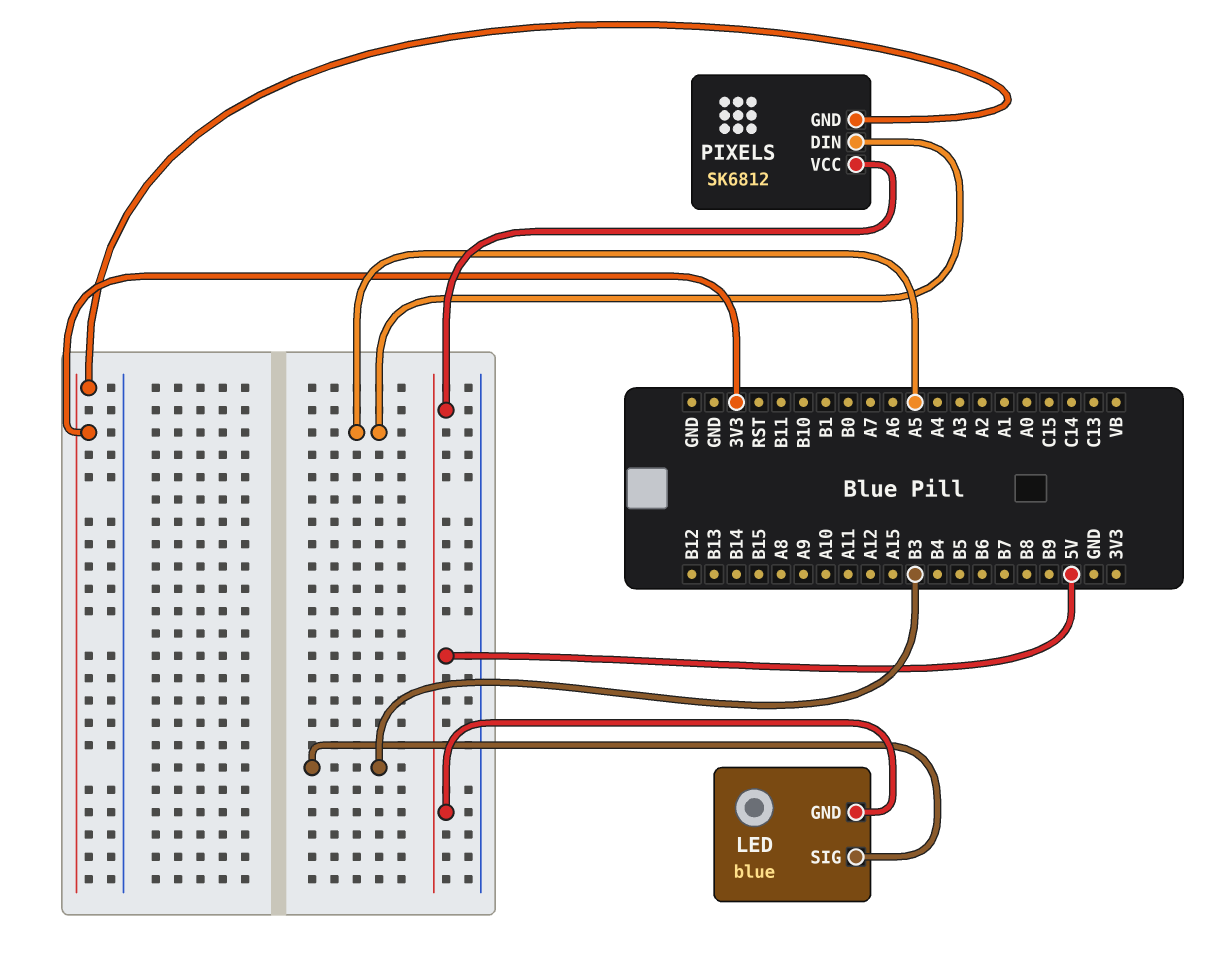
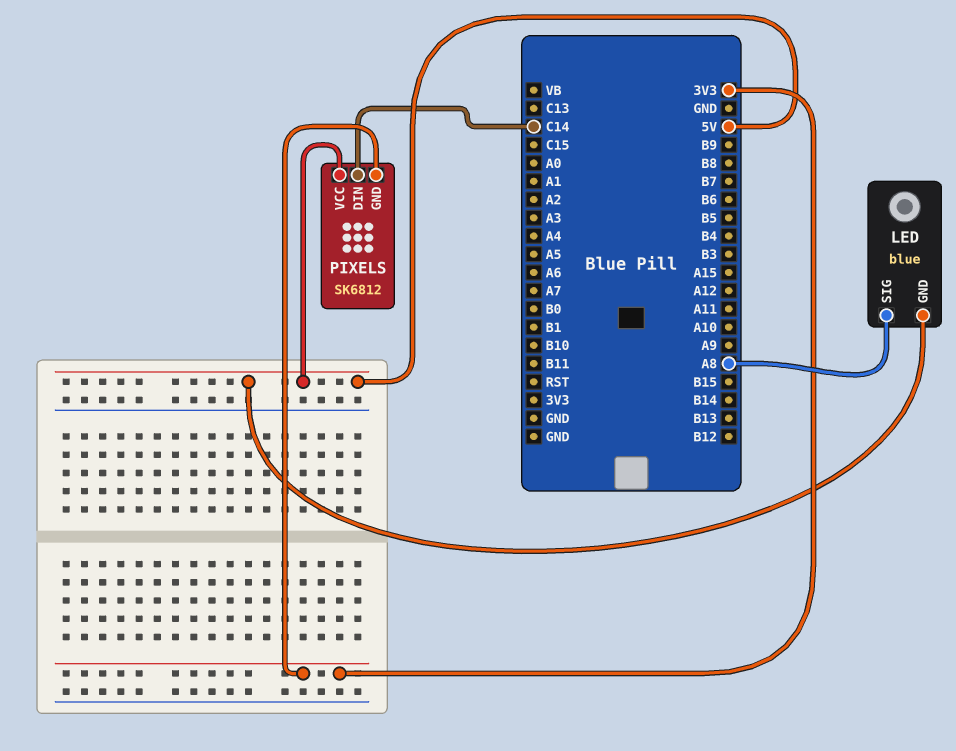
LED pin SIG: B3 -> A8
PIXELS pin DIN: A5 -> C14

